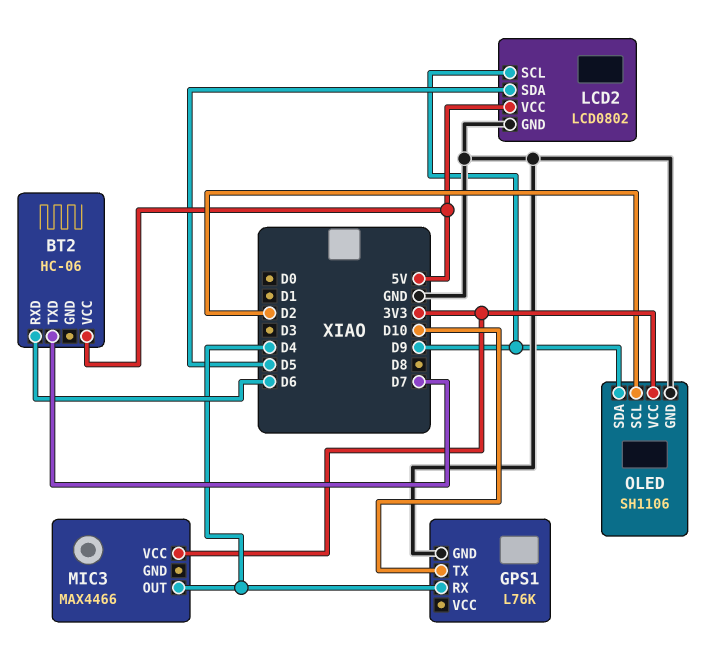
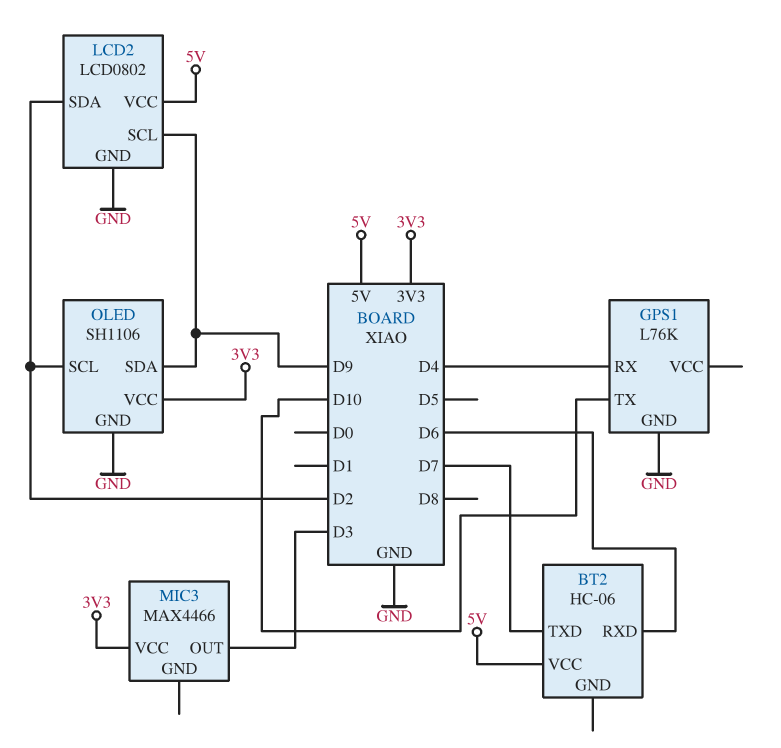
LCD2 pin SDA: D5 -> D2
MIC3 pin OUT: D4 -> D3

